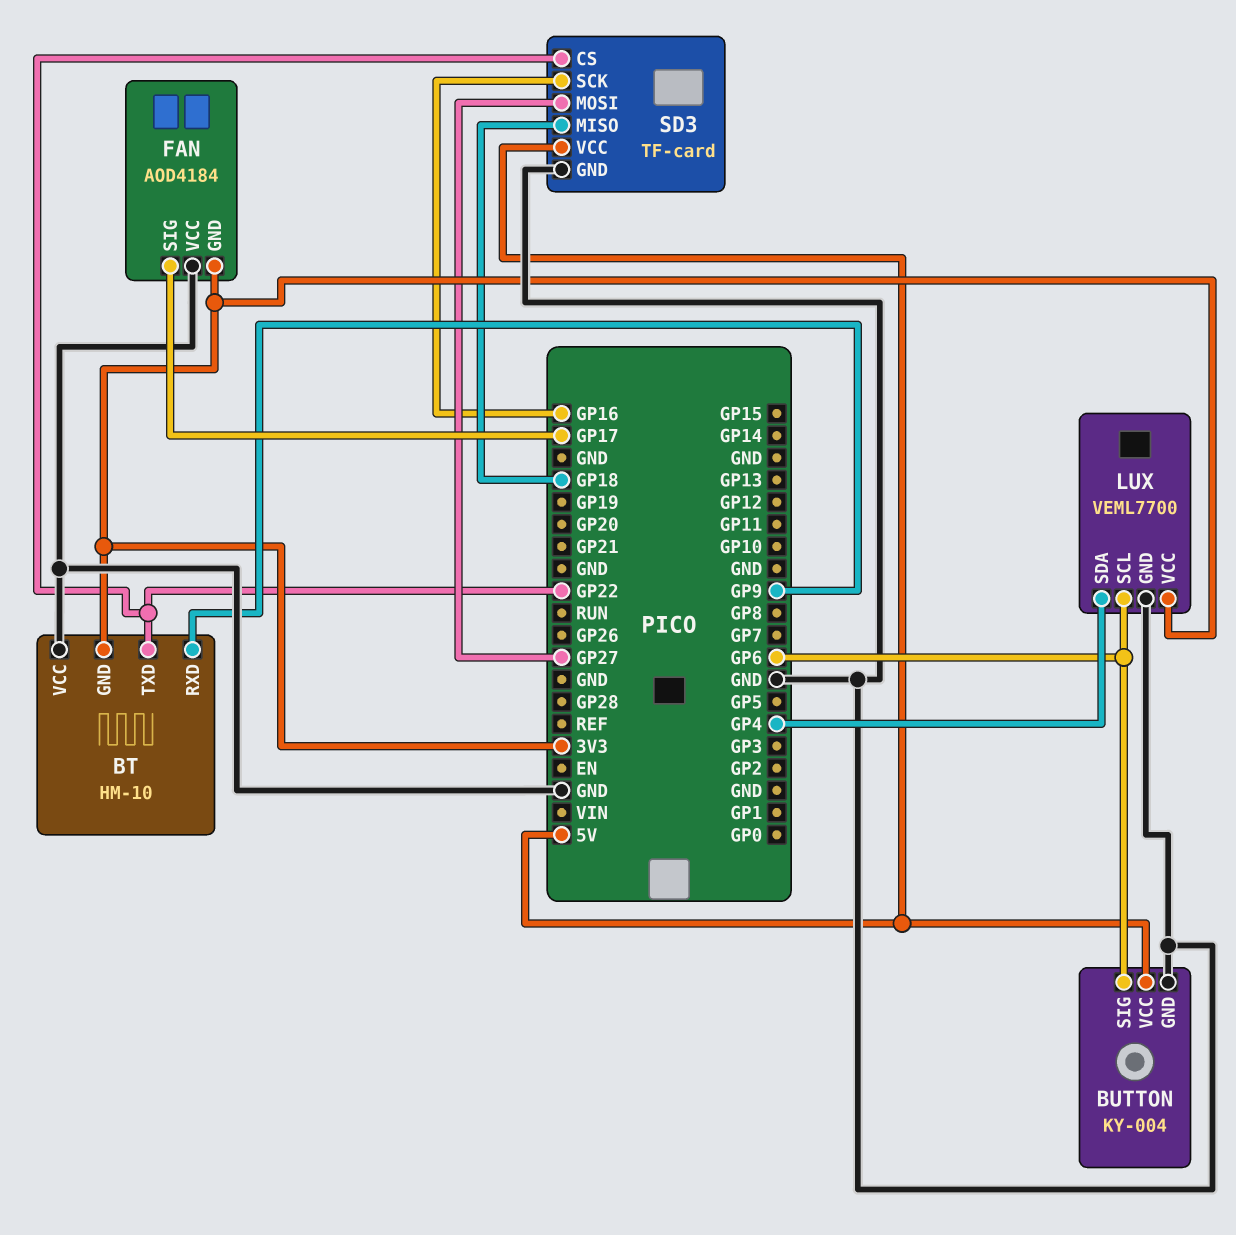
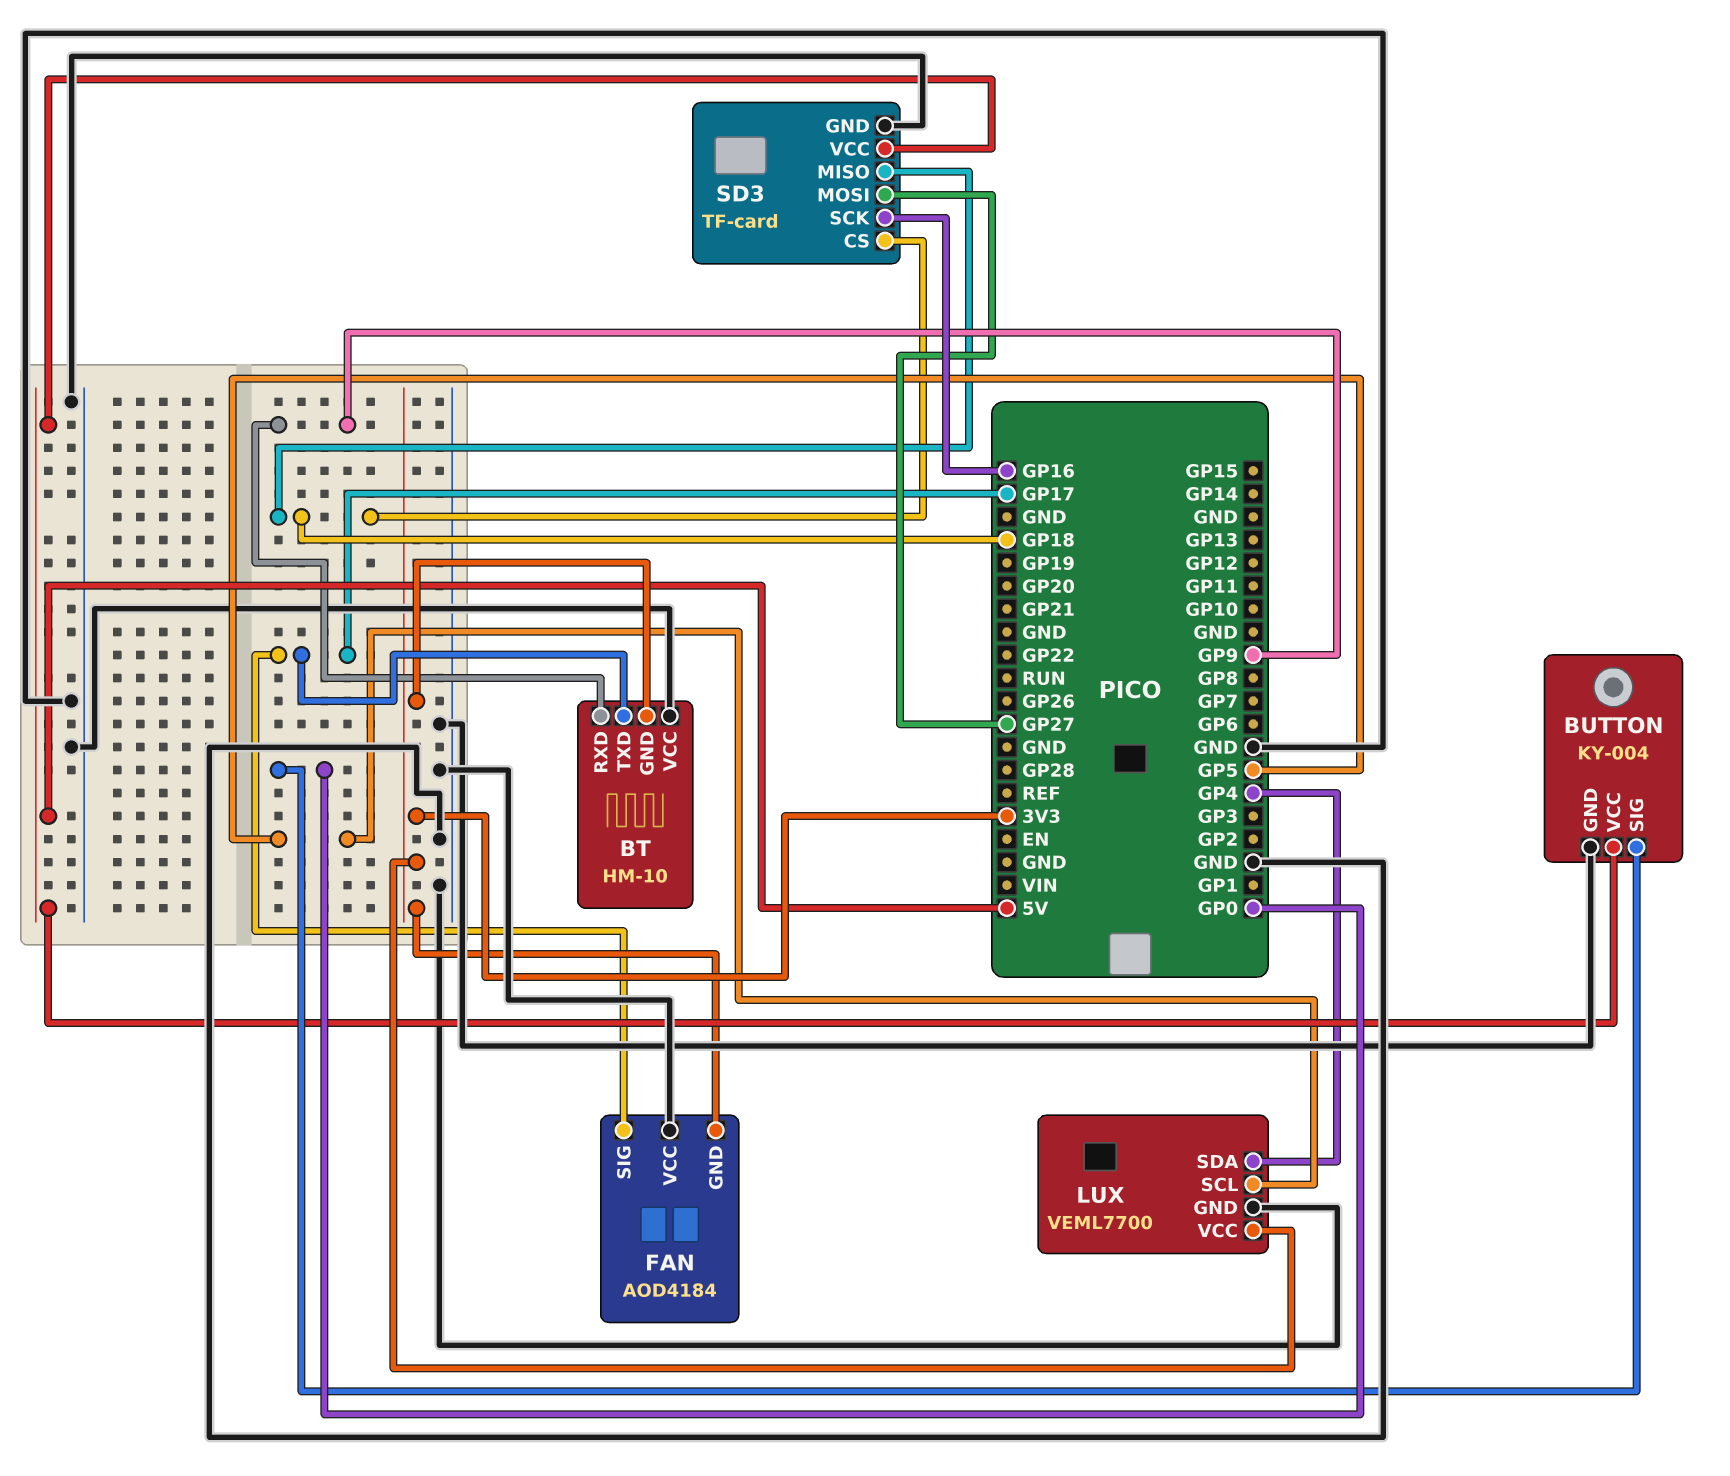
BT pin TXD: GP22 -> GP17
BUTTON pin SIG: GP6 -> GP0
LUX pin SCL: GP6 -> GP5
SD3 pin CS: GP22 -> GP18

